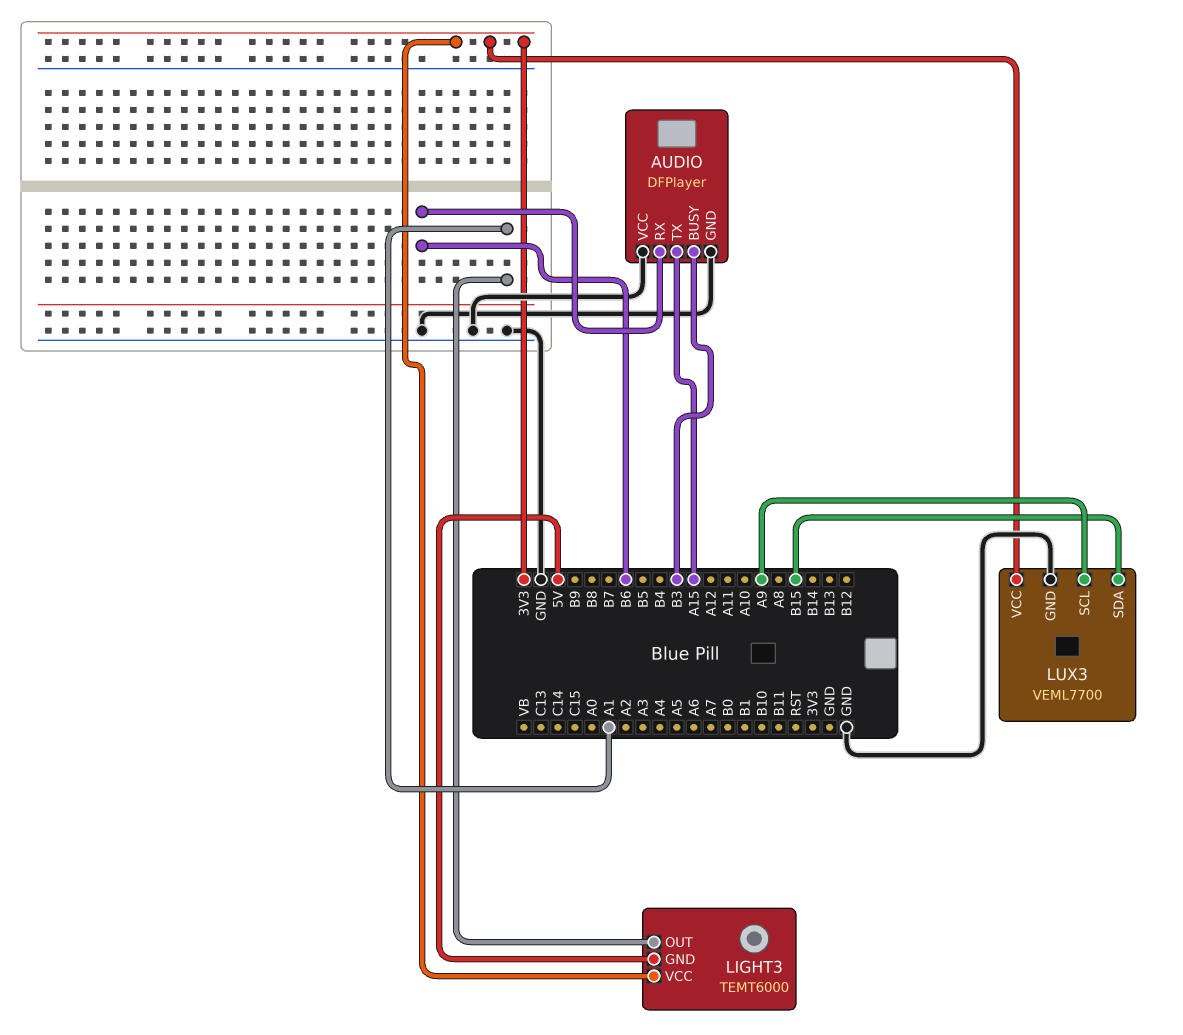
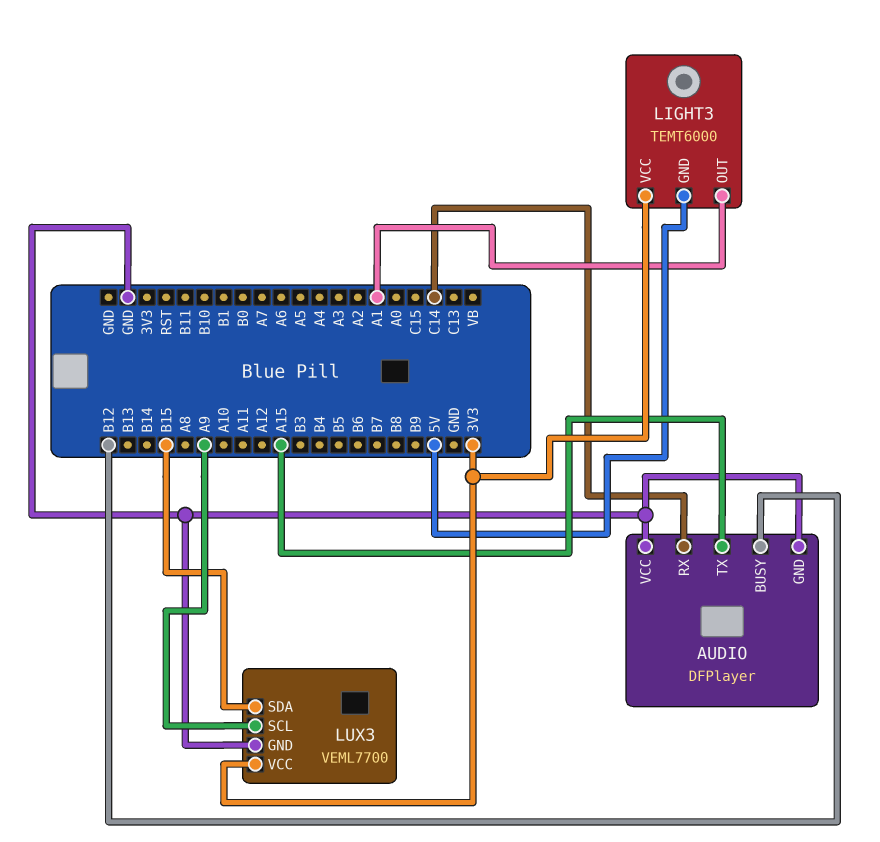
AUDIO pin BUSY: B3 -> B12
AUDIO pin RX: B6 -> C14

